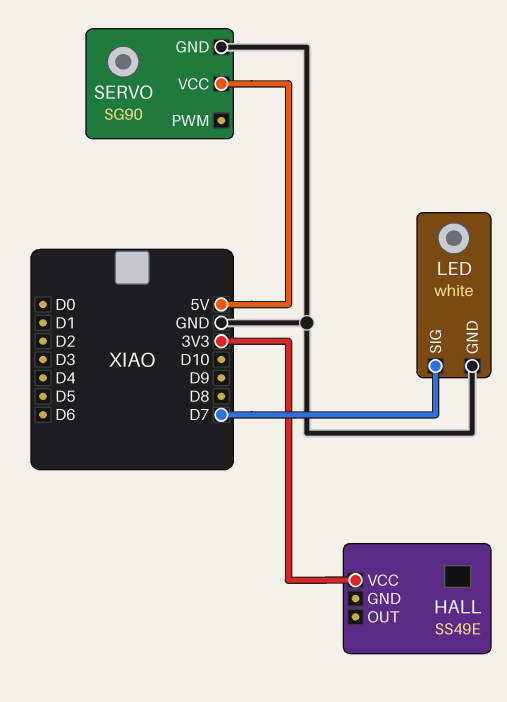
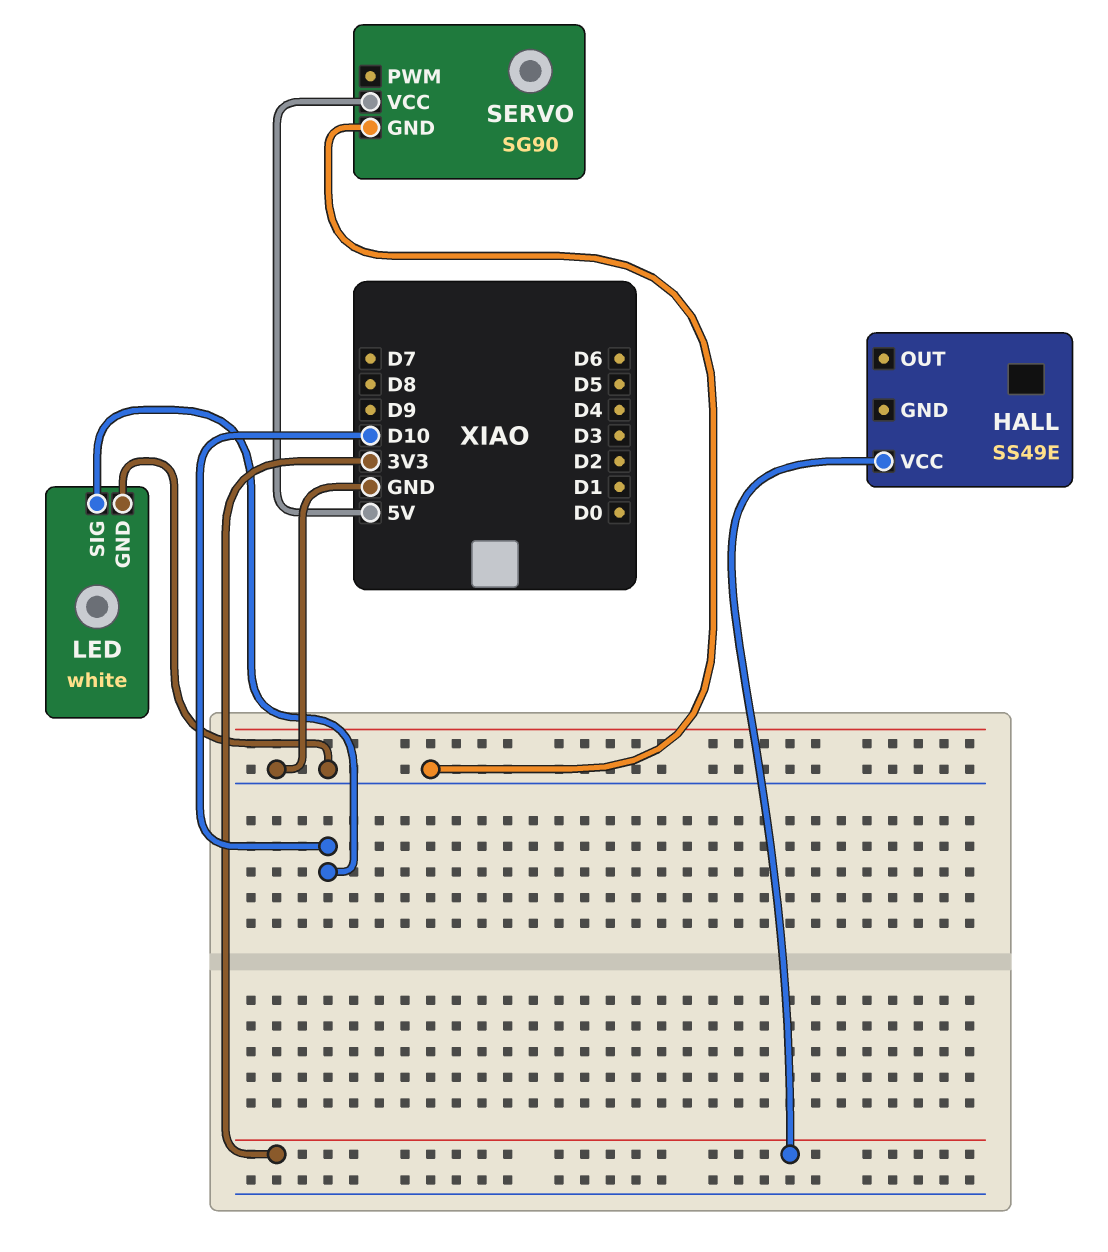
LED pin SIG: D7 -> D10

